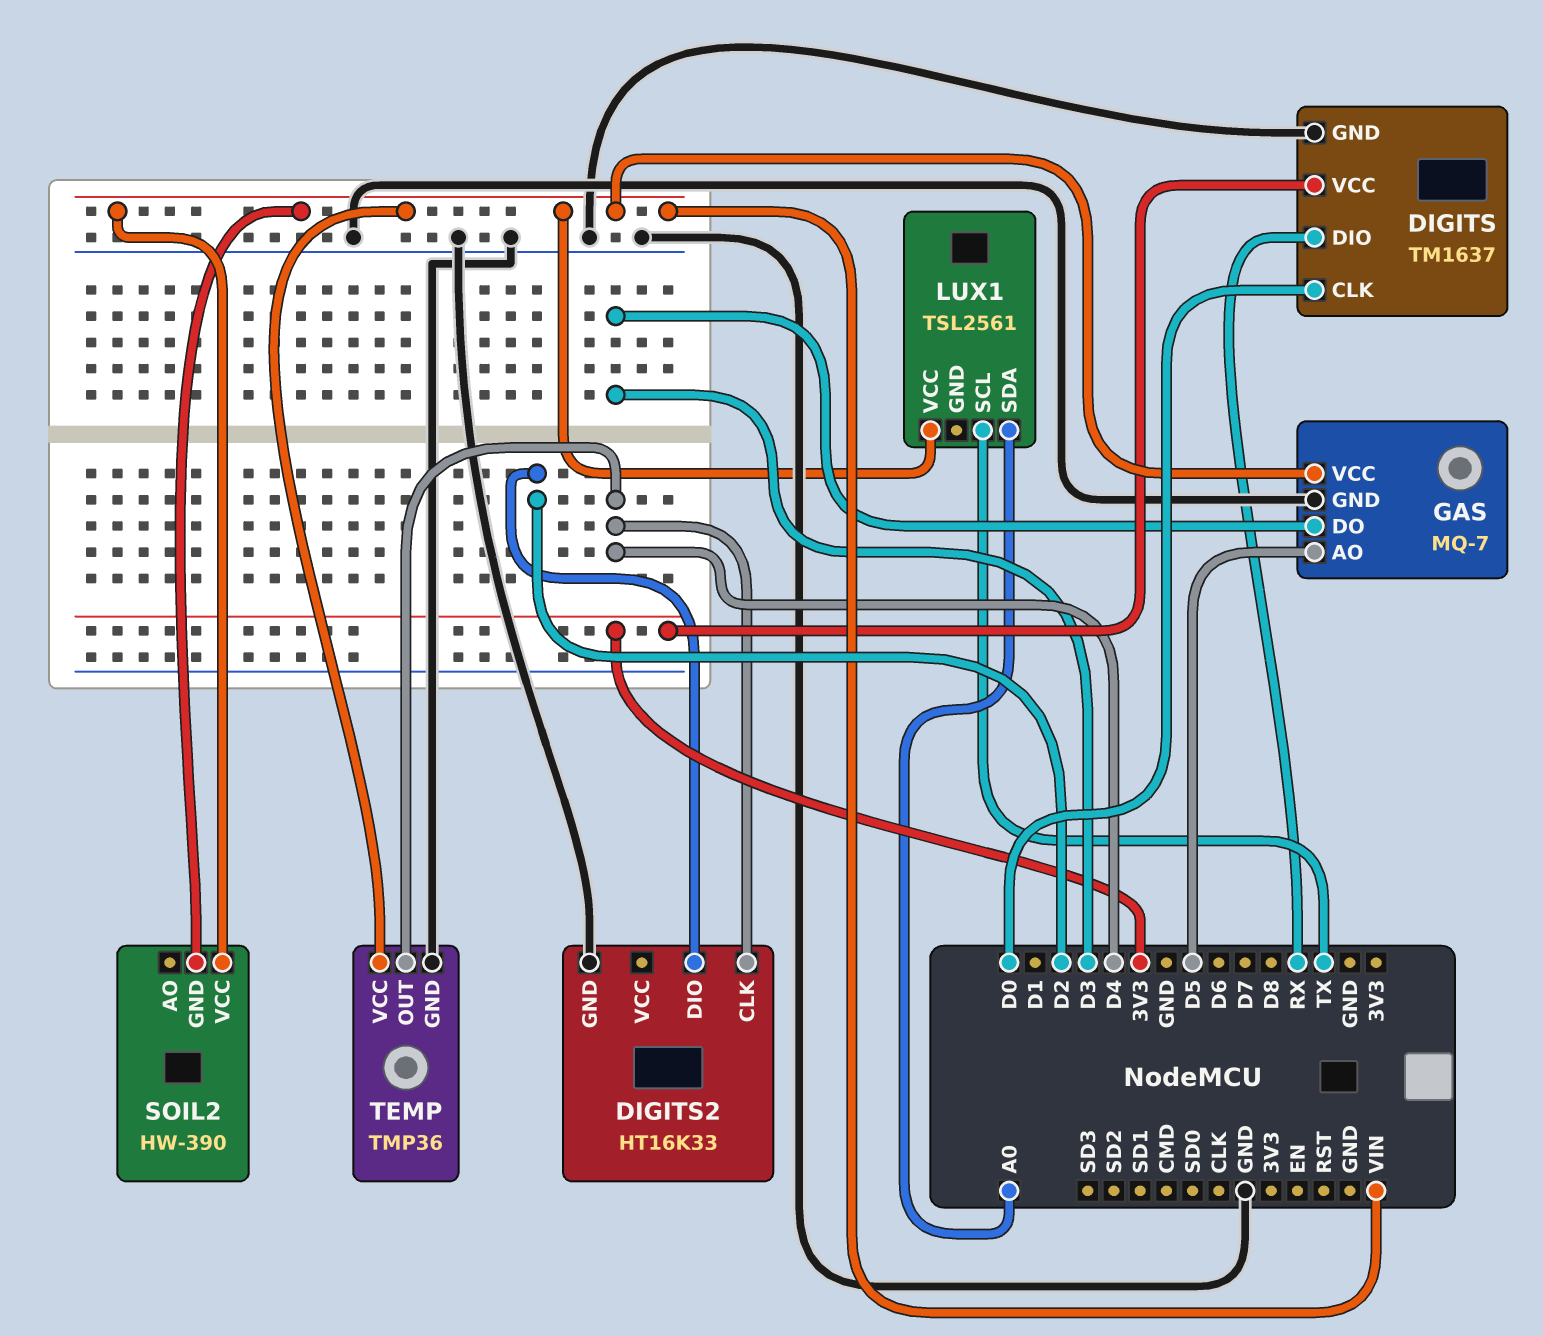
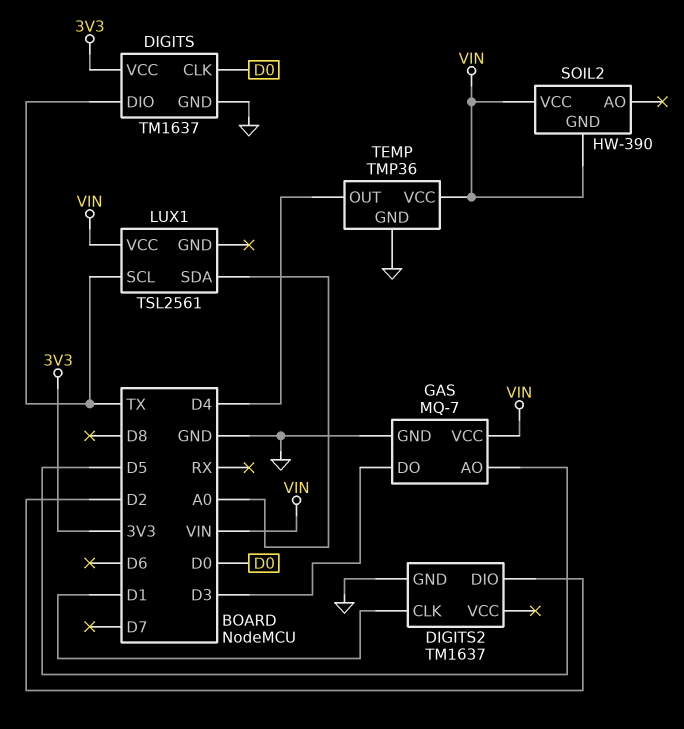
DIGITS pin DIO: RX -> TX
DIGITS2: HT16K33 -> TM1637
DIGITS2 pin CLK: D4 -> D1

